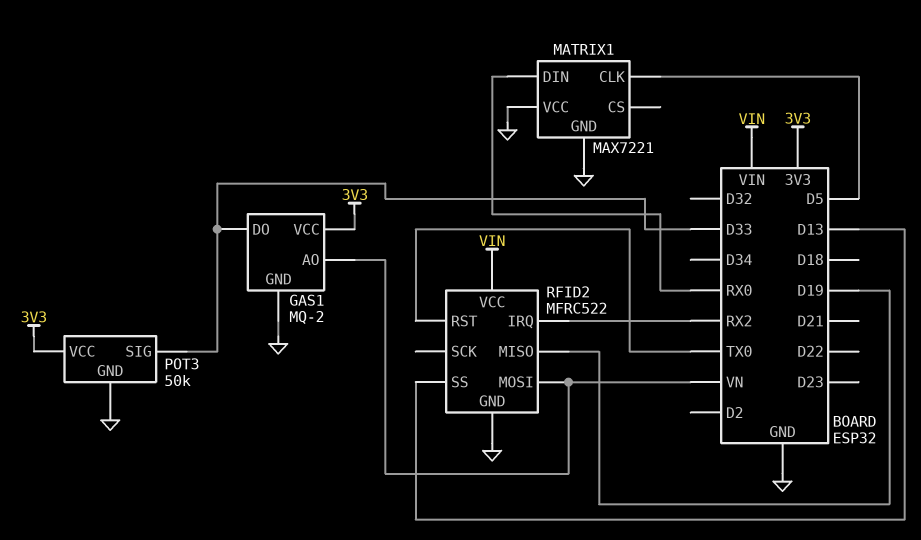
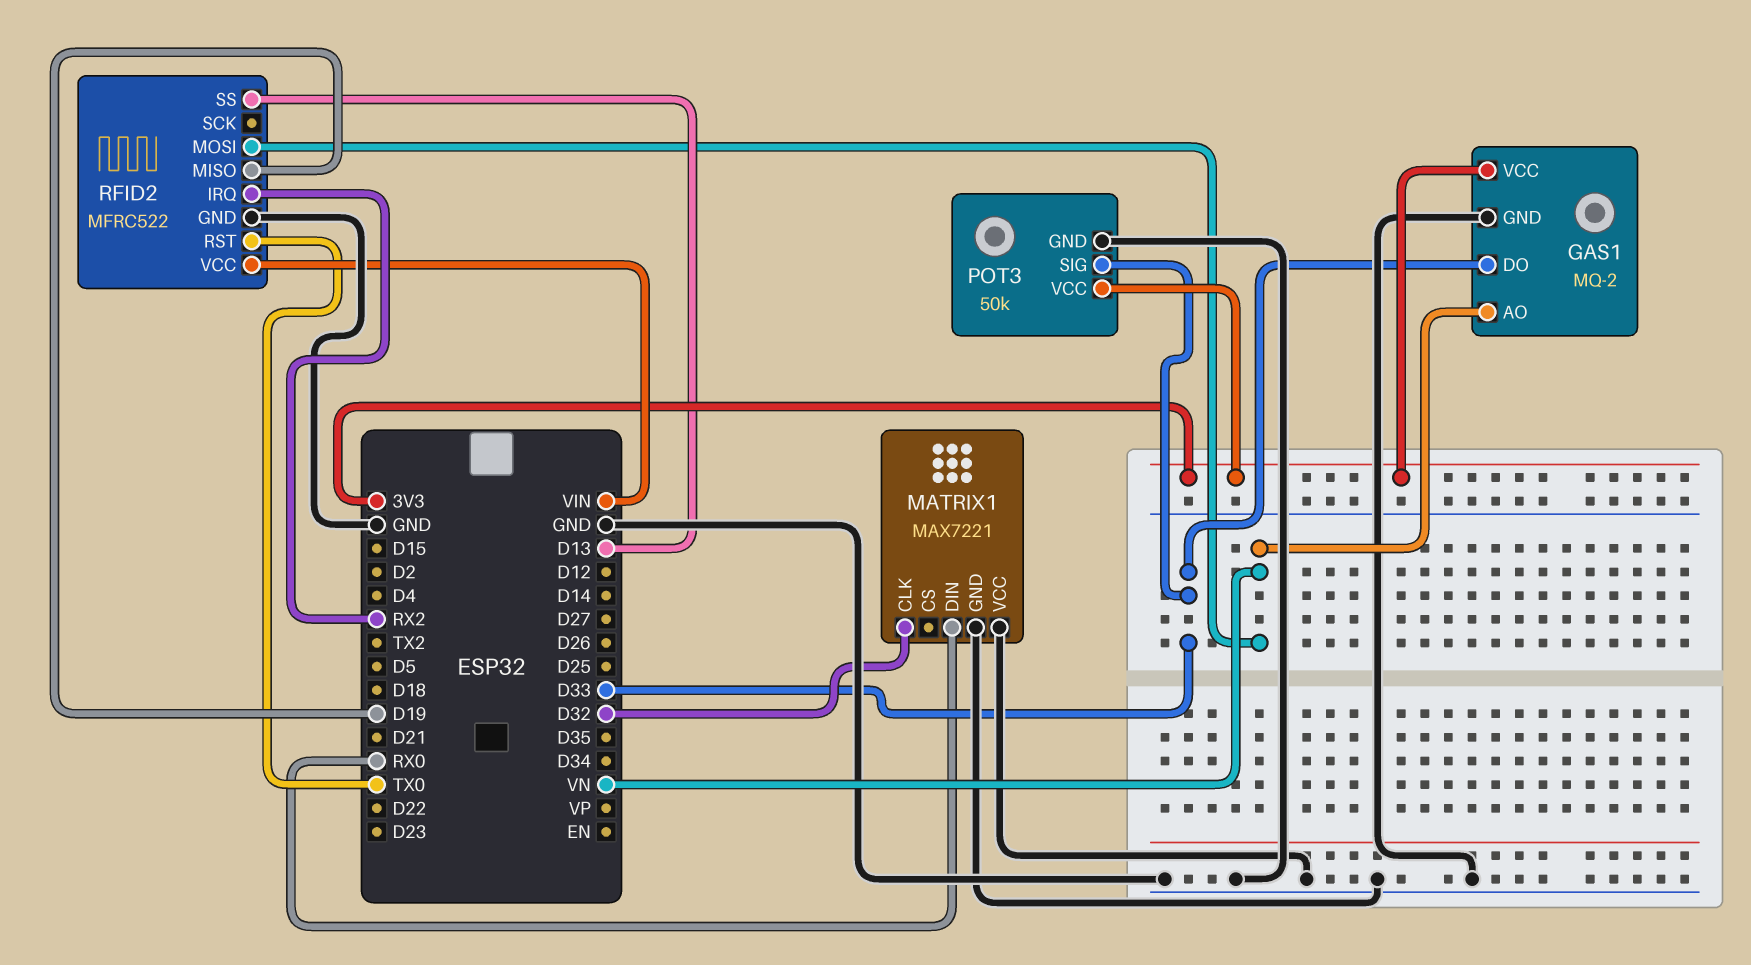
MATRIX1 pin CLK: D5 -> D32

